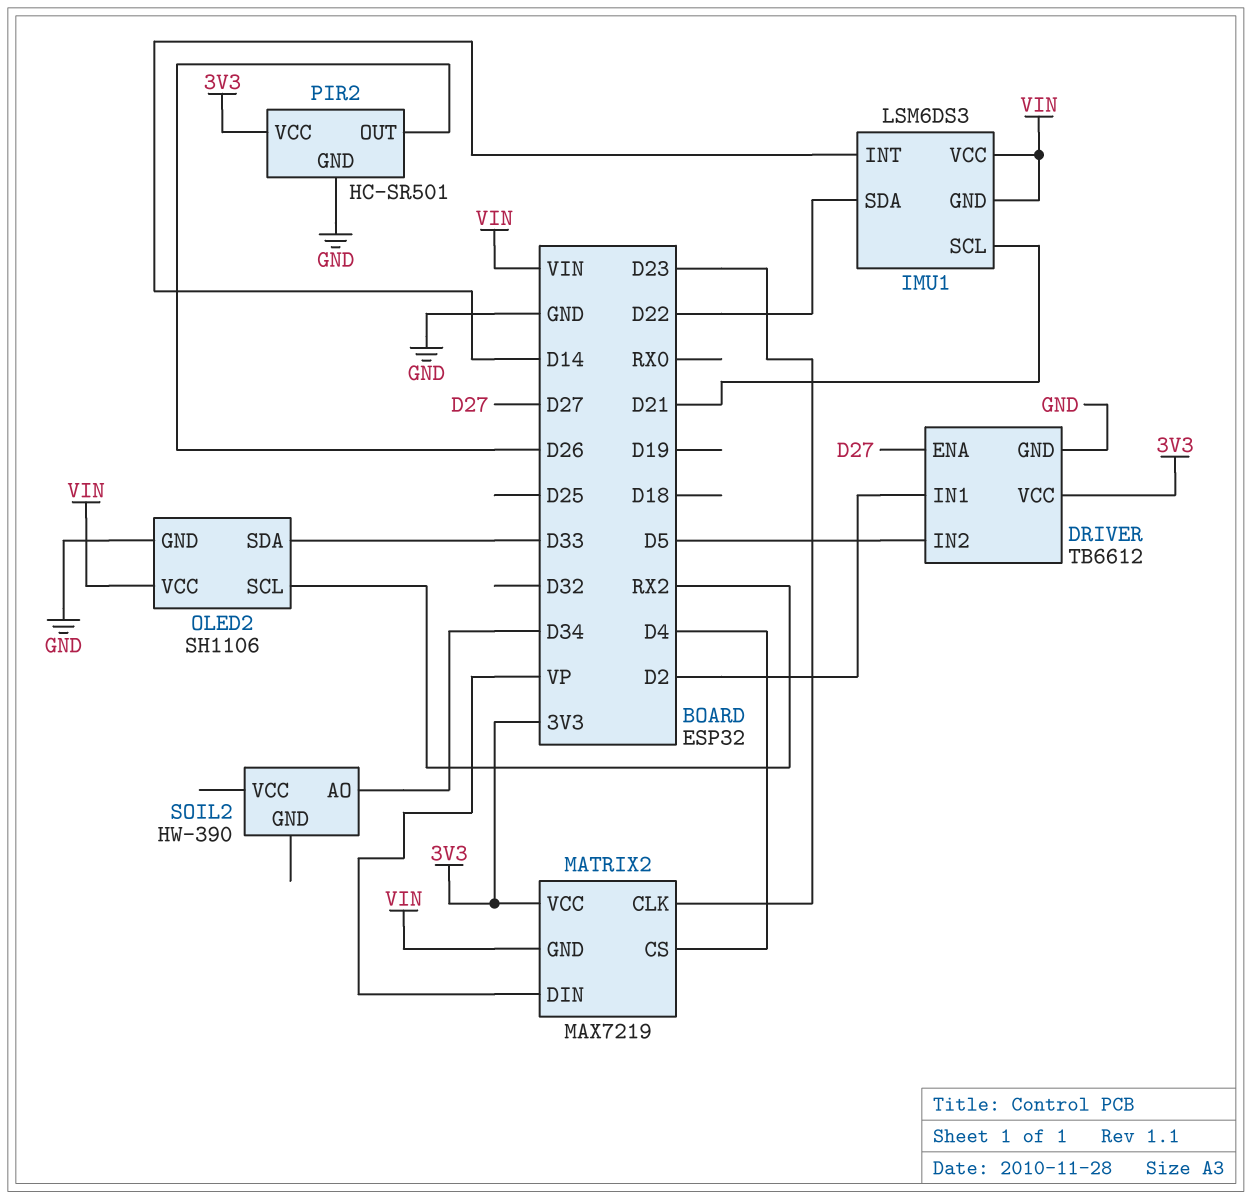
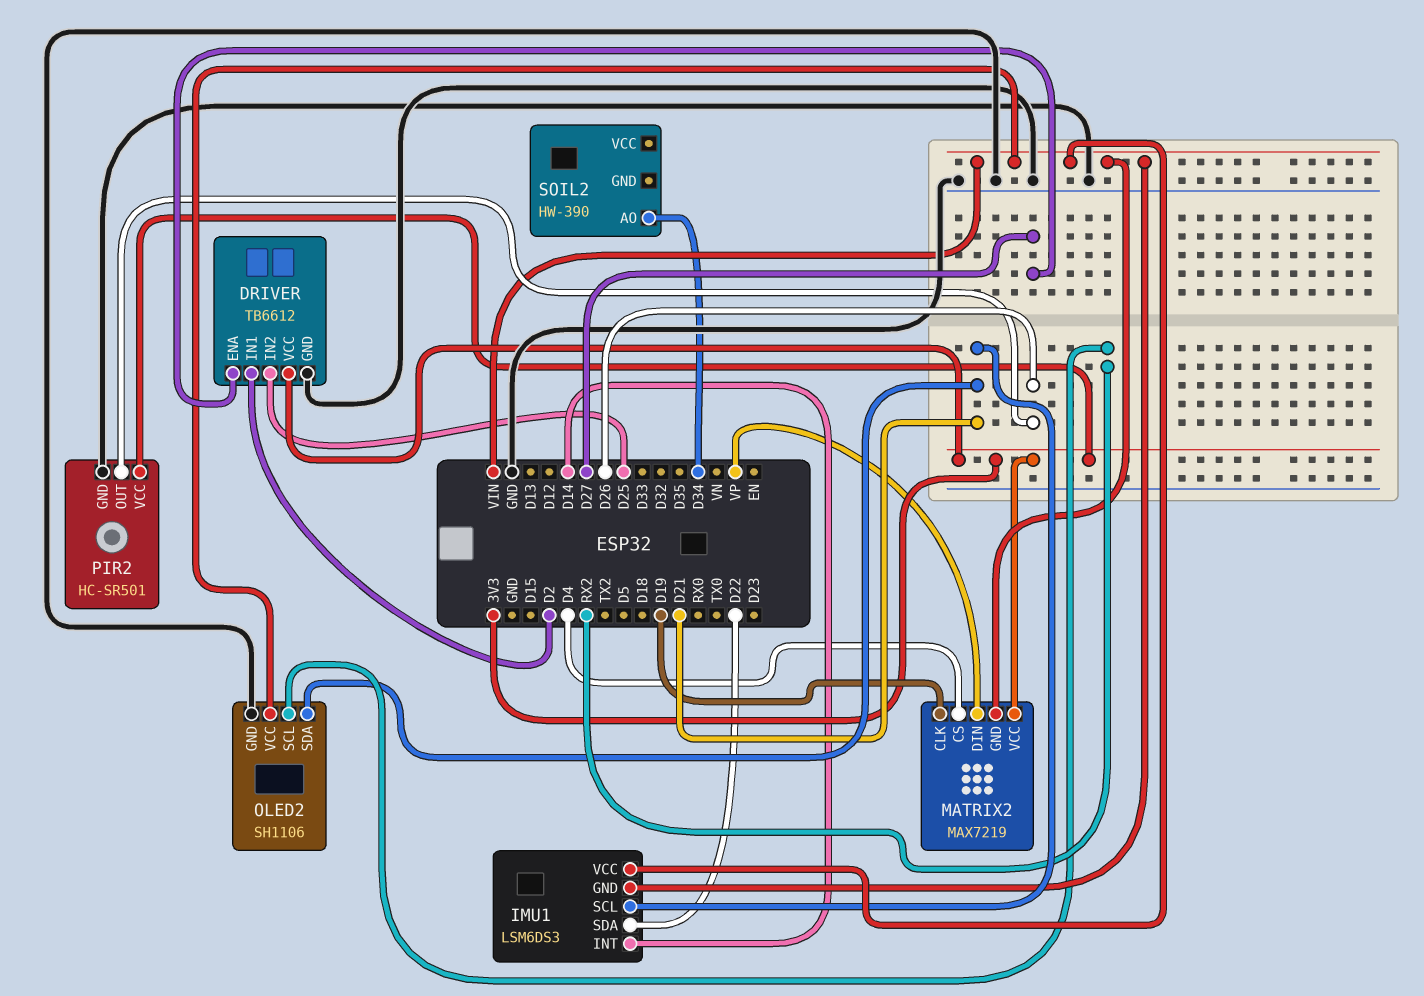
DRIVER pin IN2: D5 -> D25
MATRIX2 pin CLK: D23 -> D19
OLED2 pin SDA: D33 -> D21

